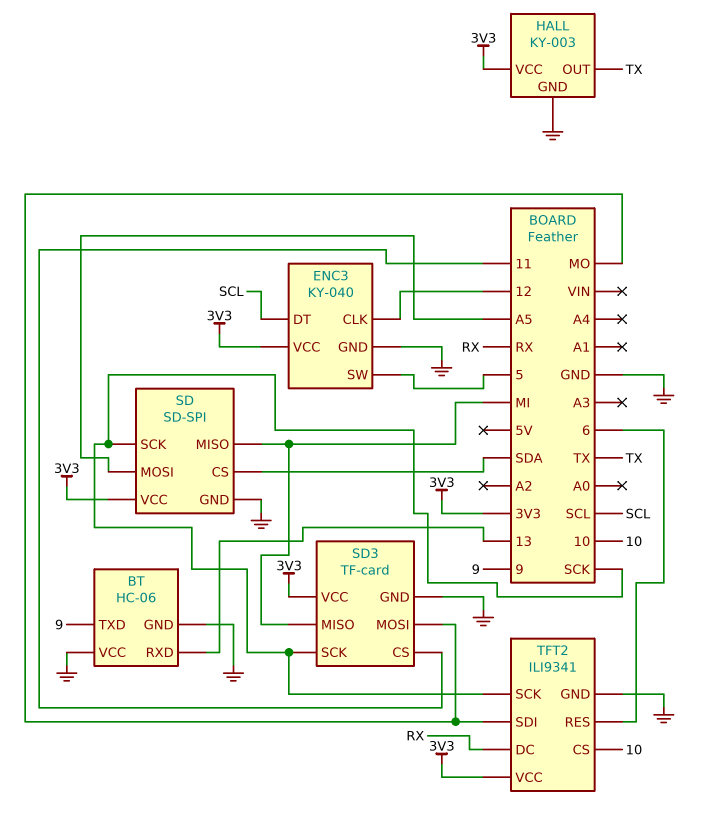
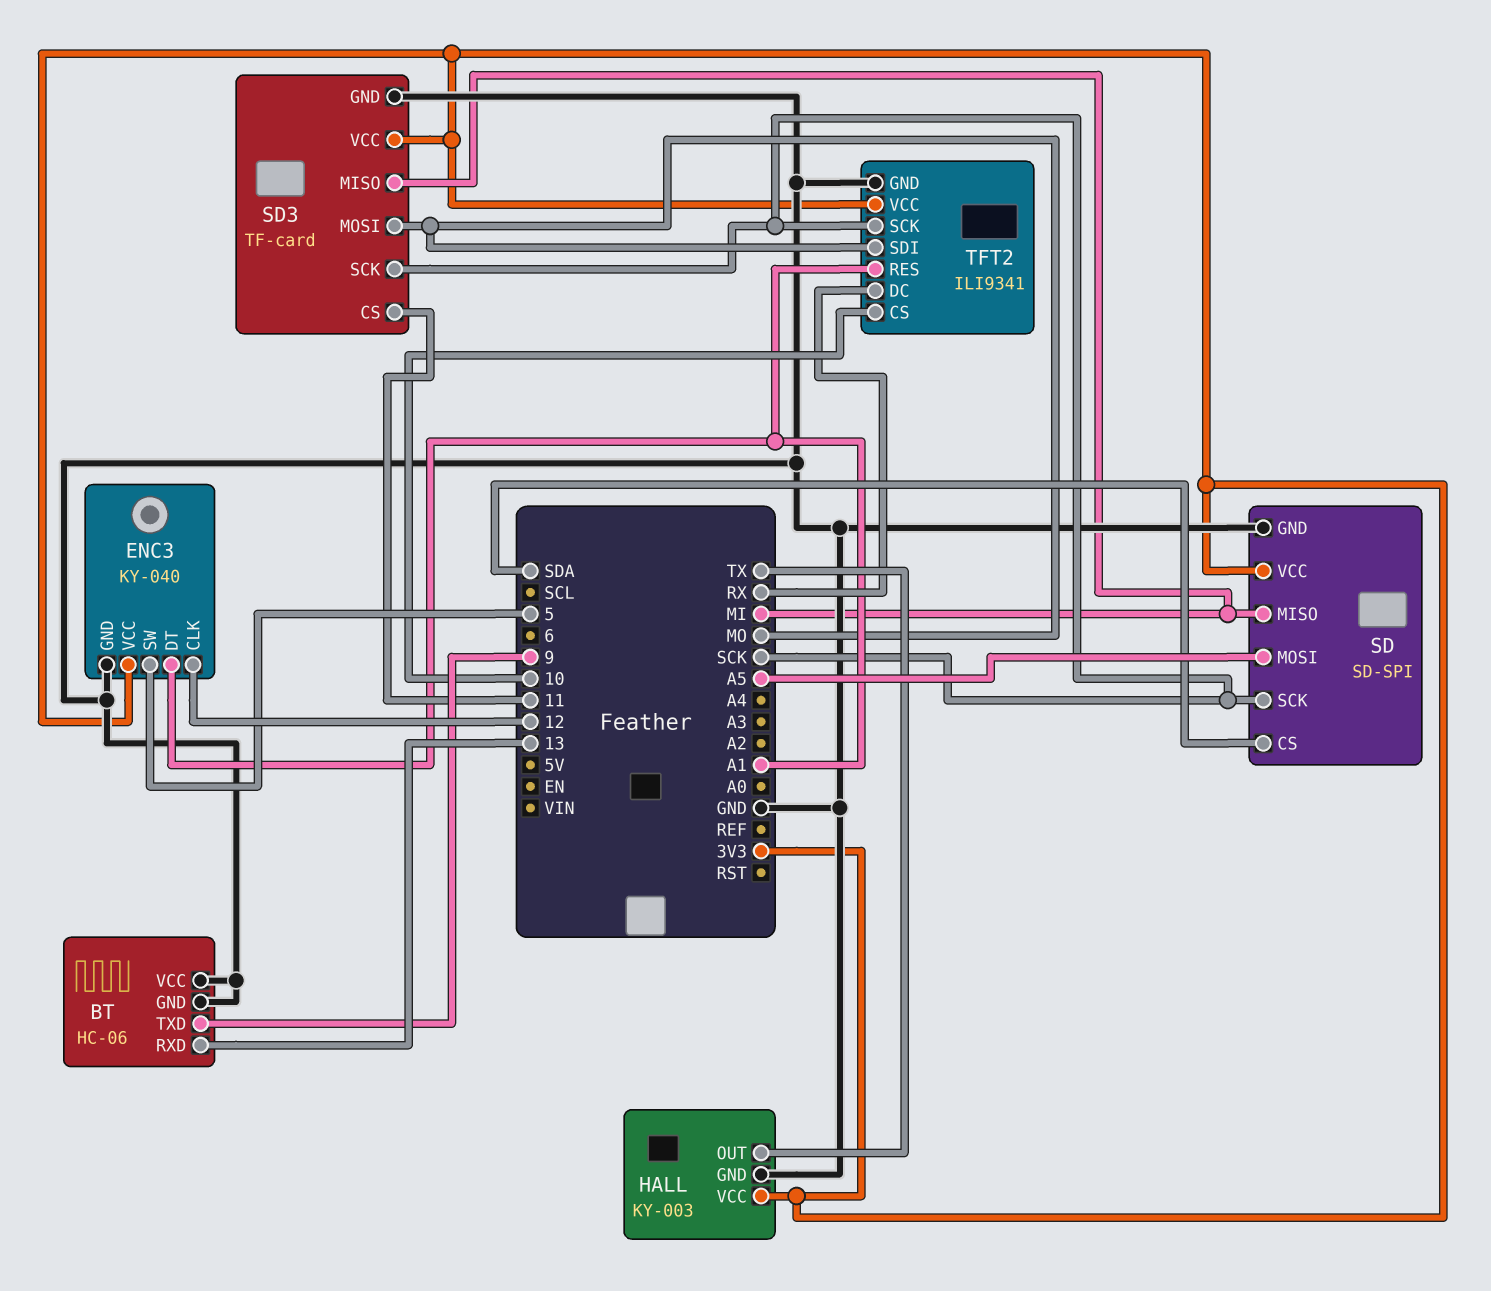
ENC3 pin DT: SCL -> A1
TFT2 pin RES: 6 -> A1

